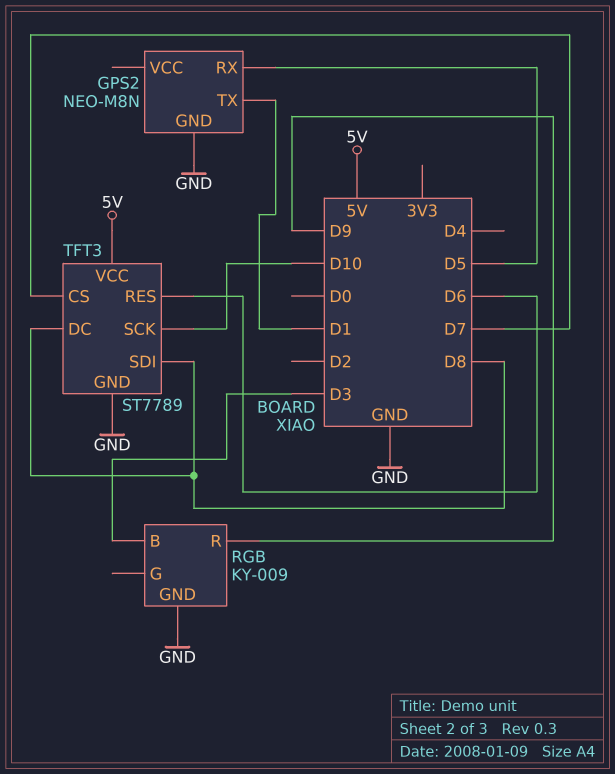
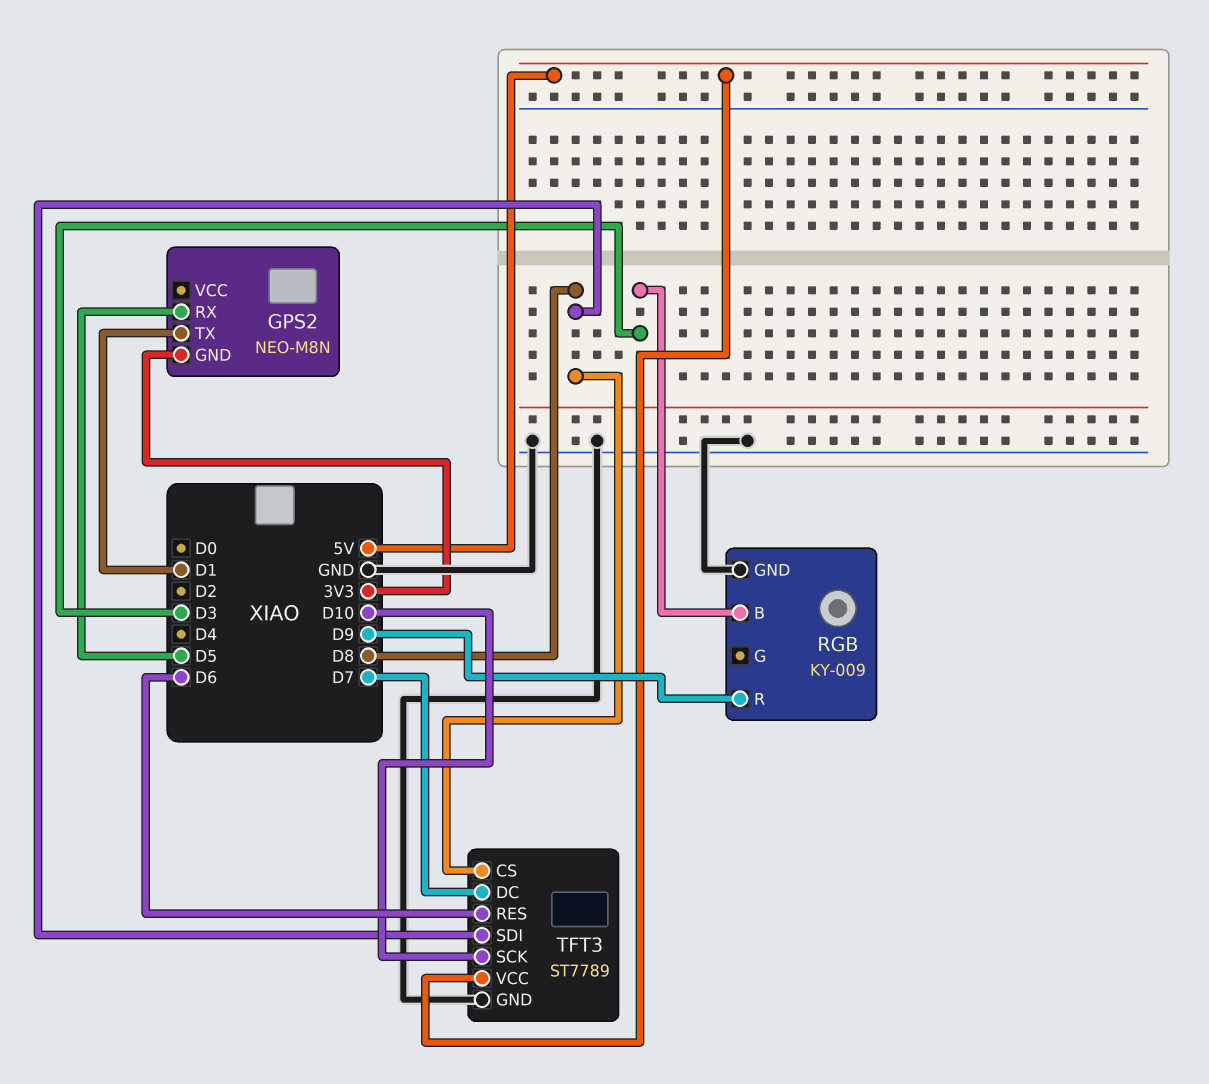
GPS2 pin GND: GND -> 3V3
TFT3 pin CS: D7 -> D8
TFT3 pin DC: D8 -> D7

